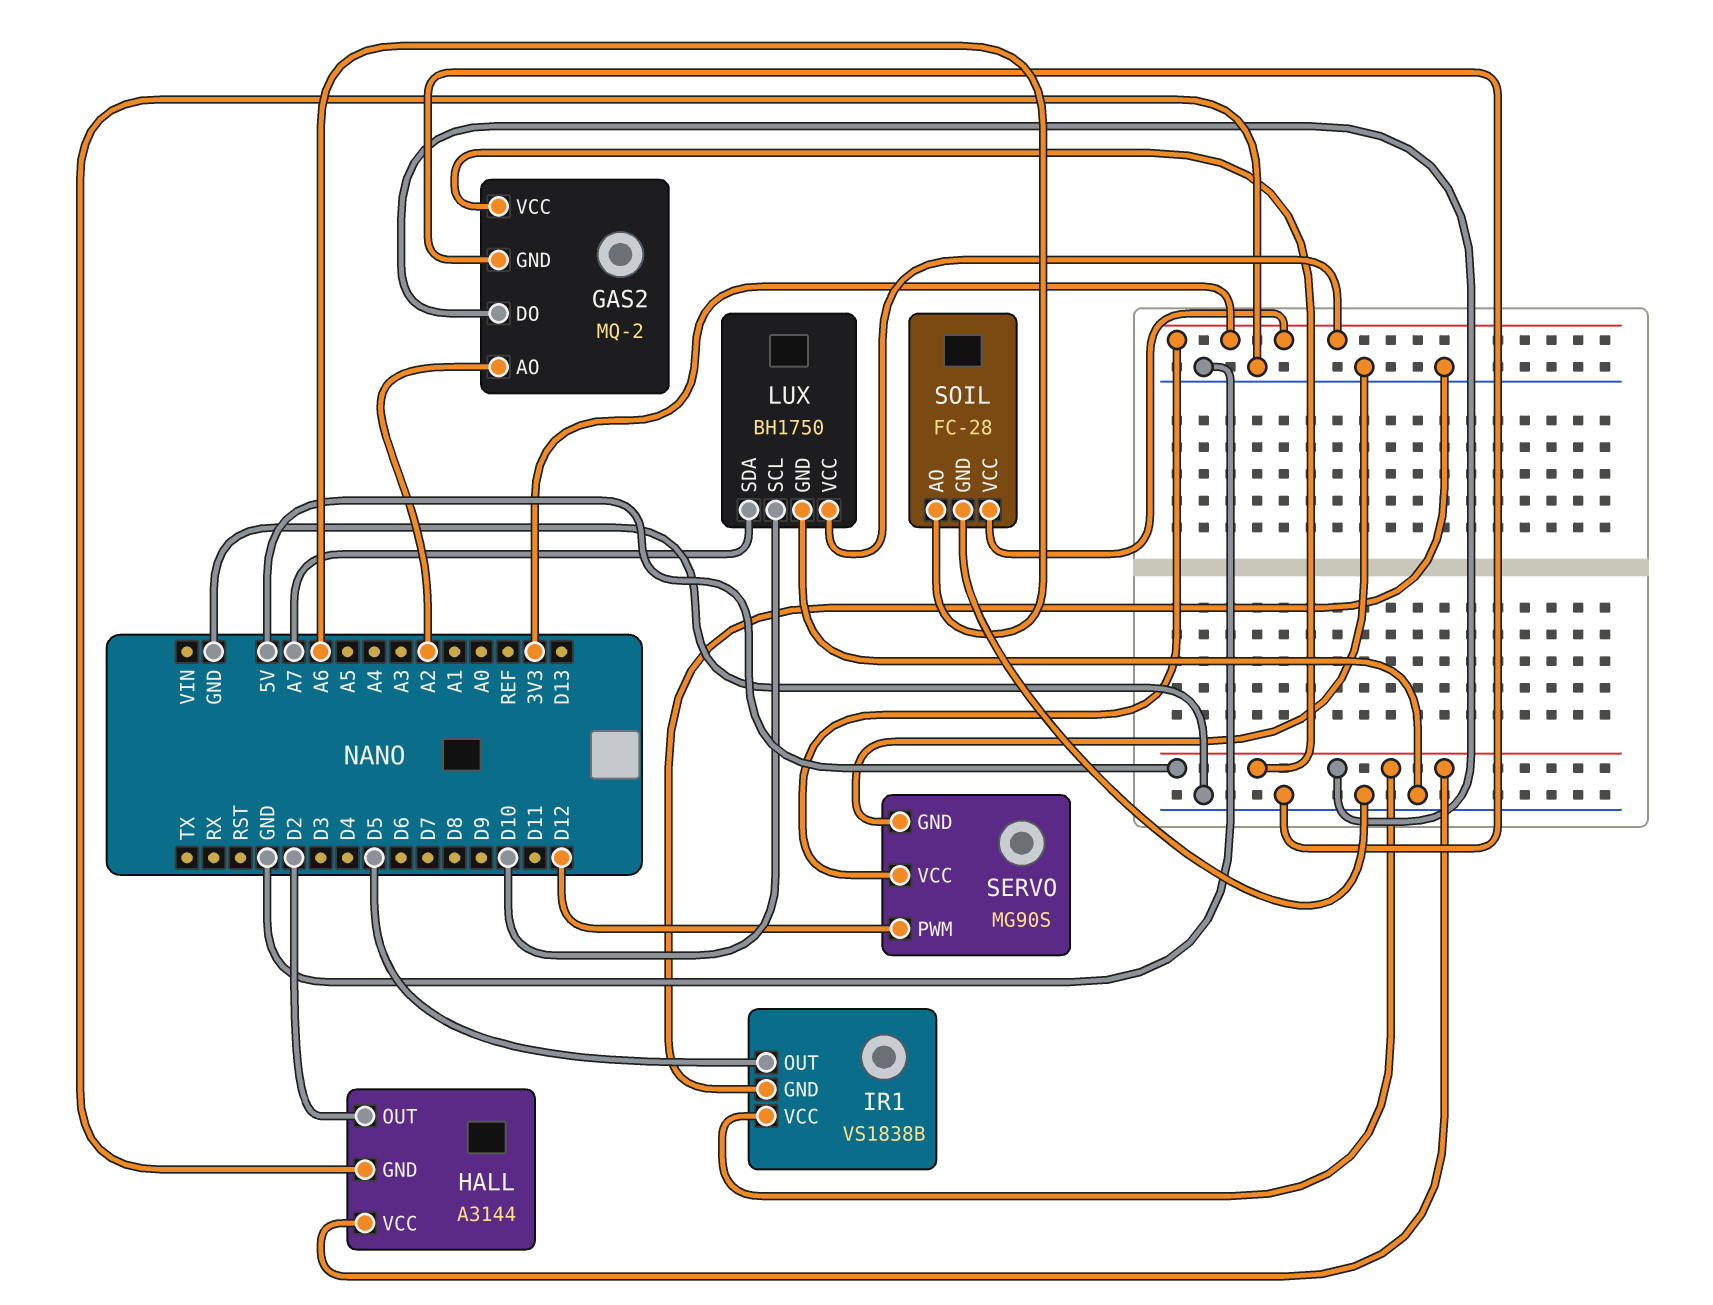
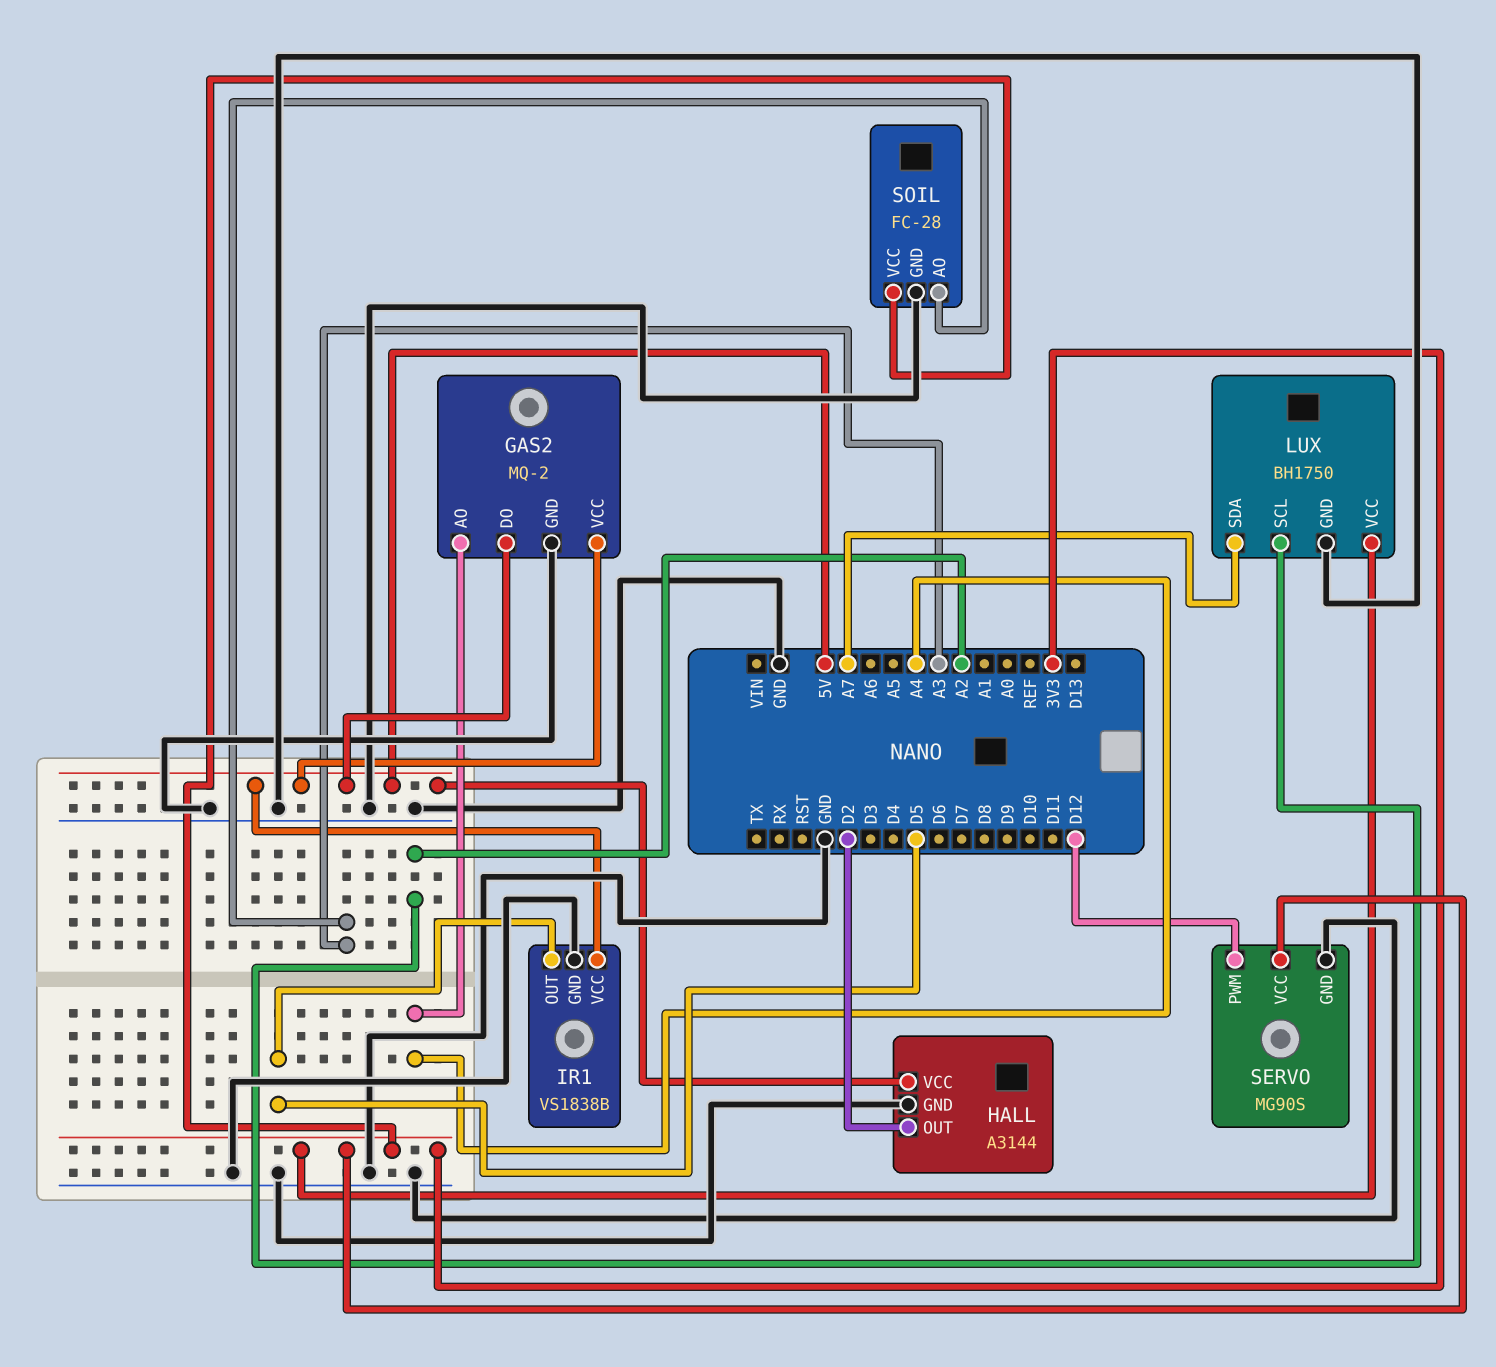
GAS2 pin AO: A2 -> A4
LUX pin SCL: D10 -> A2
SOIL pin AO: A6 -> A3

